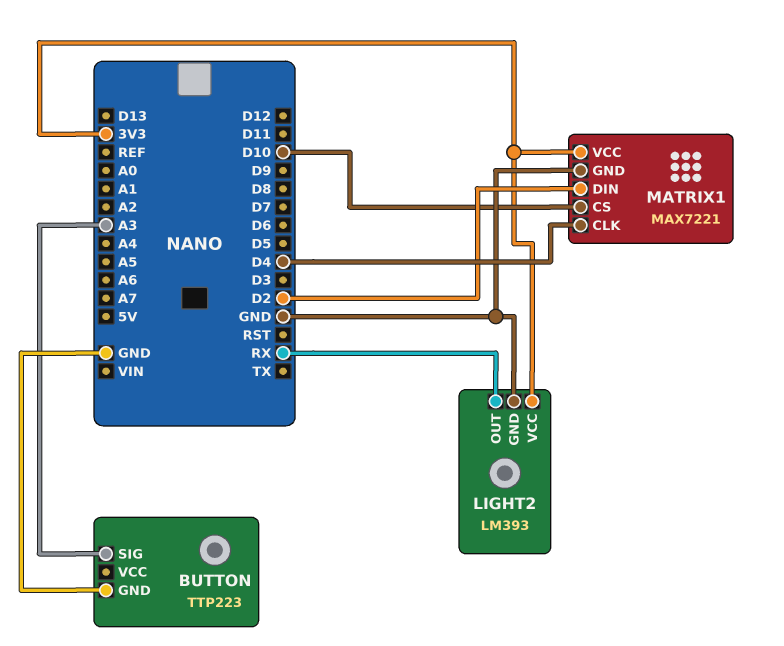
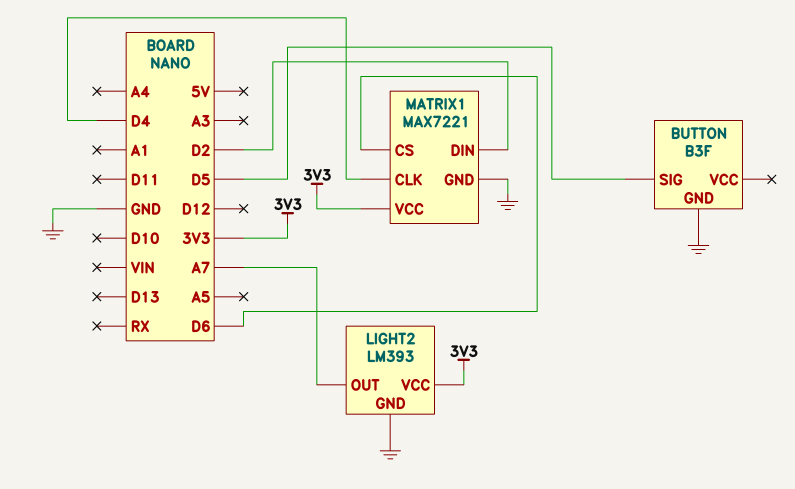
BUTTON: TTP223 -> B3F
BUTTON pin SIG: A3 -> D5
LIGHT2 pin OUT: RX -> A7
MATRIX1 pin CS: D10 -> D6

